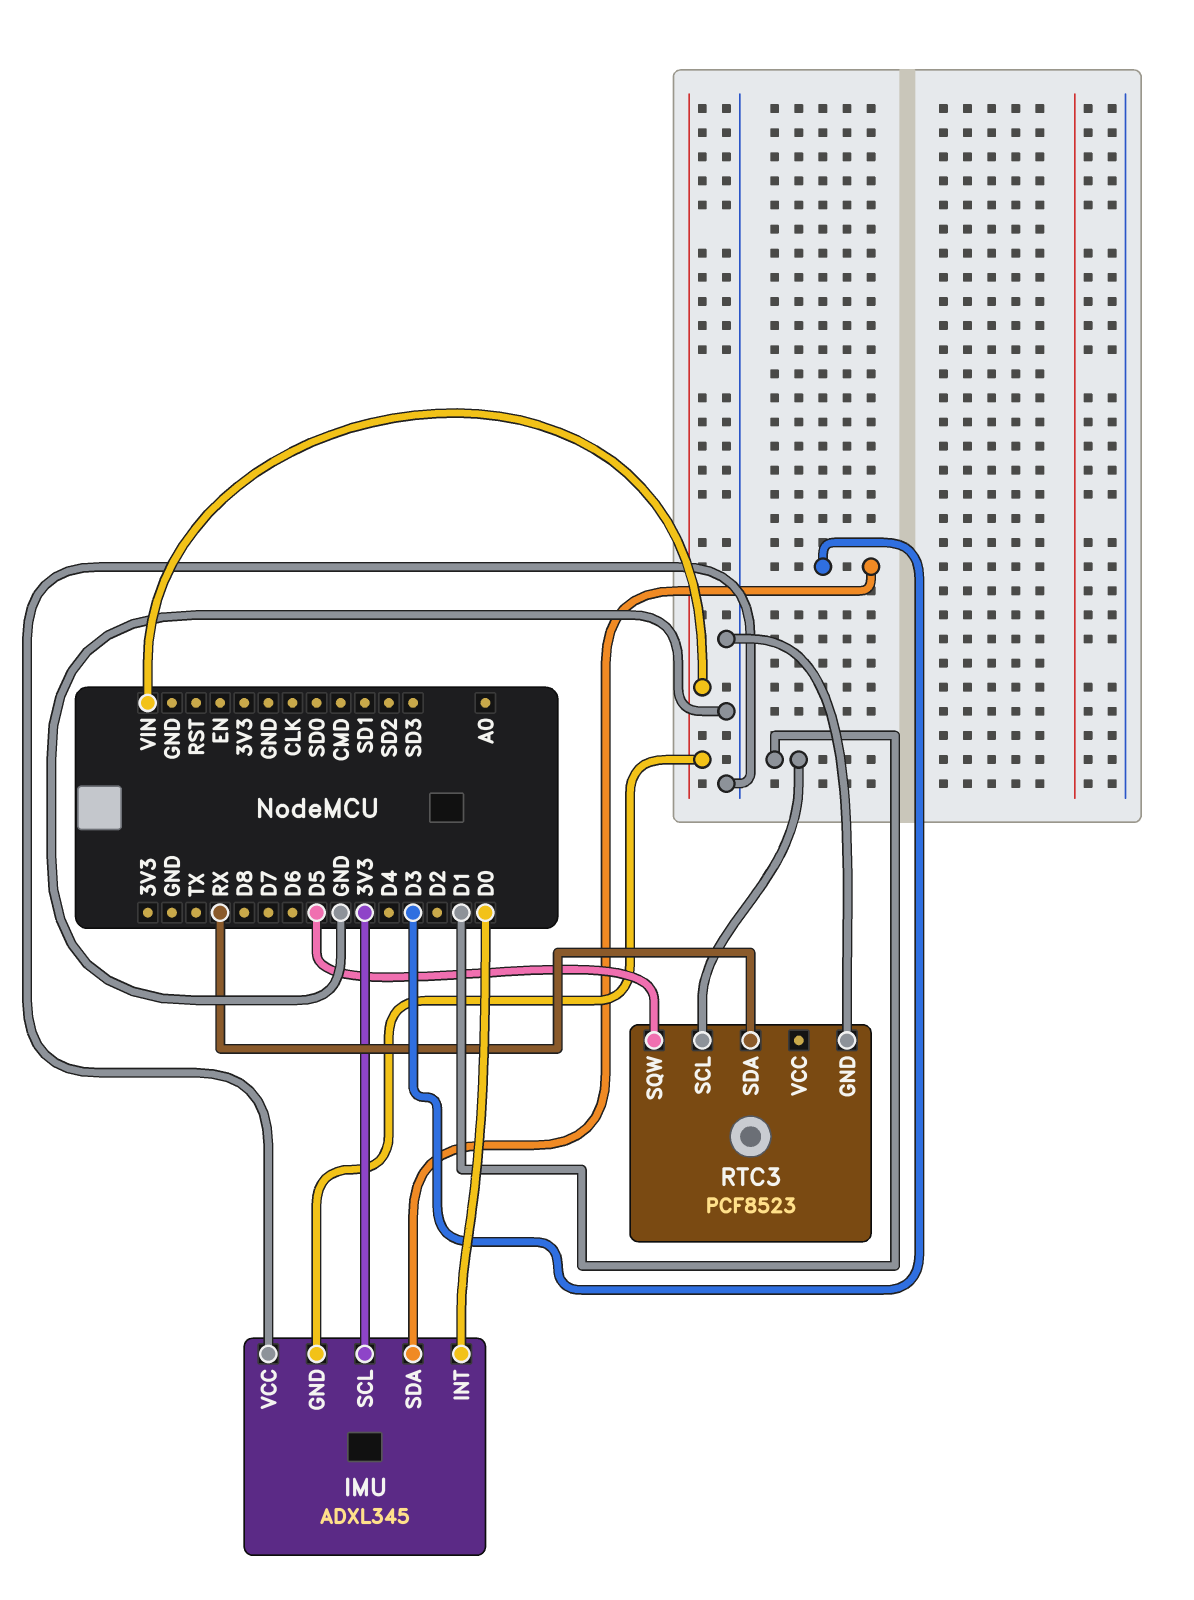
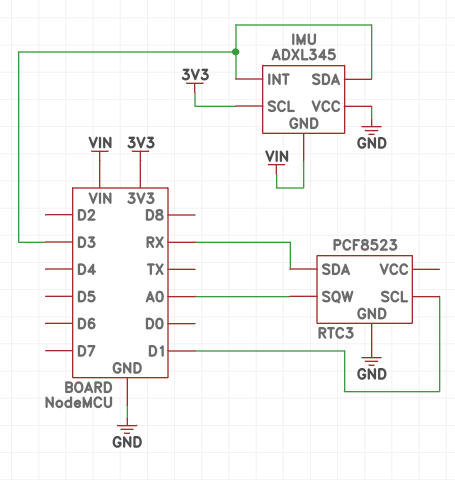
IMU pin INT: D0 -> D3
RTC3 pin SQW: D5 -> A0

